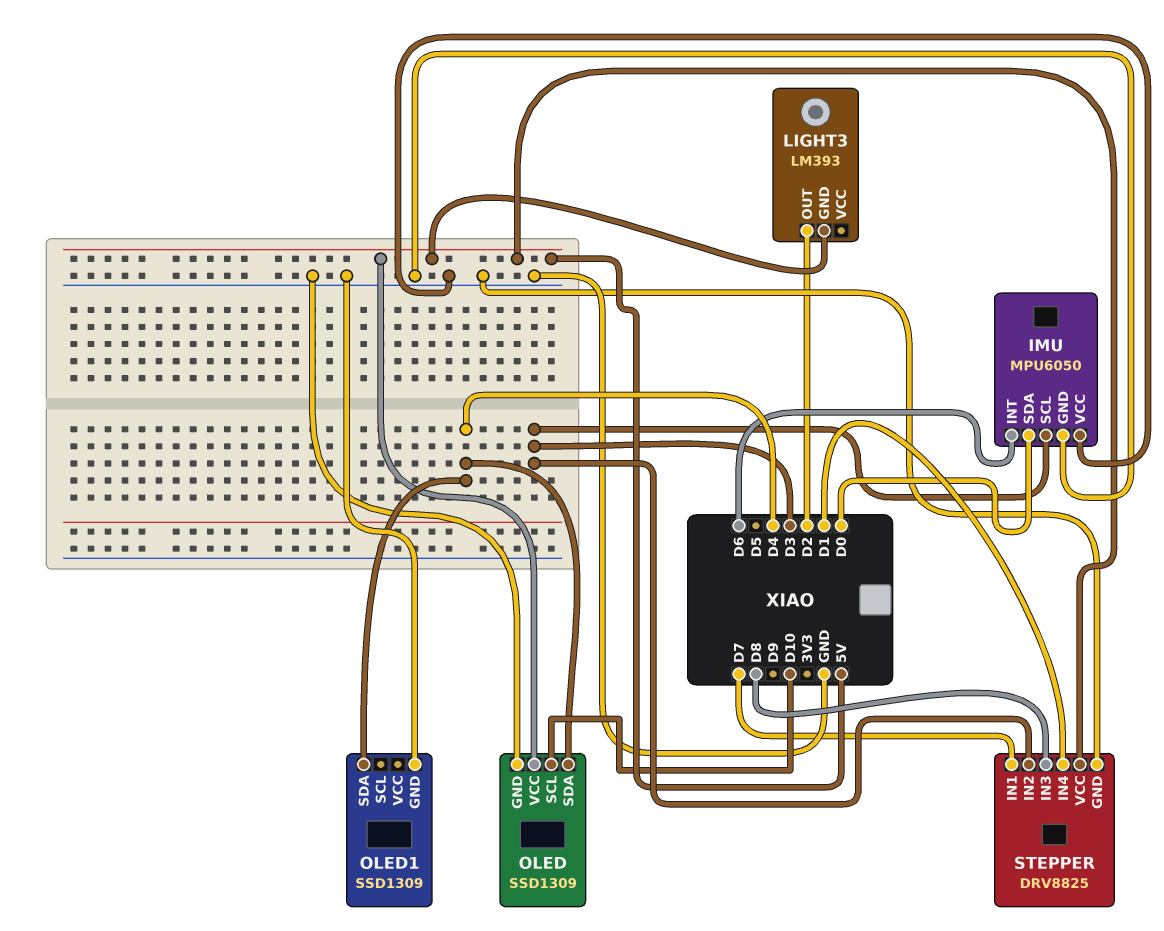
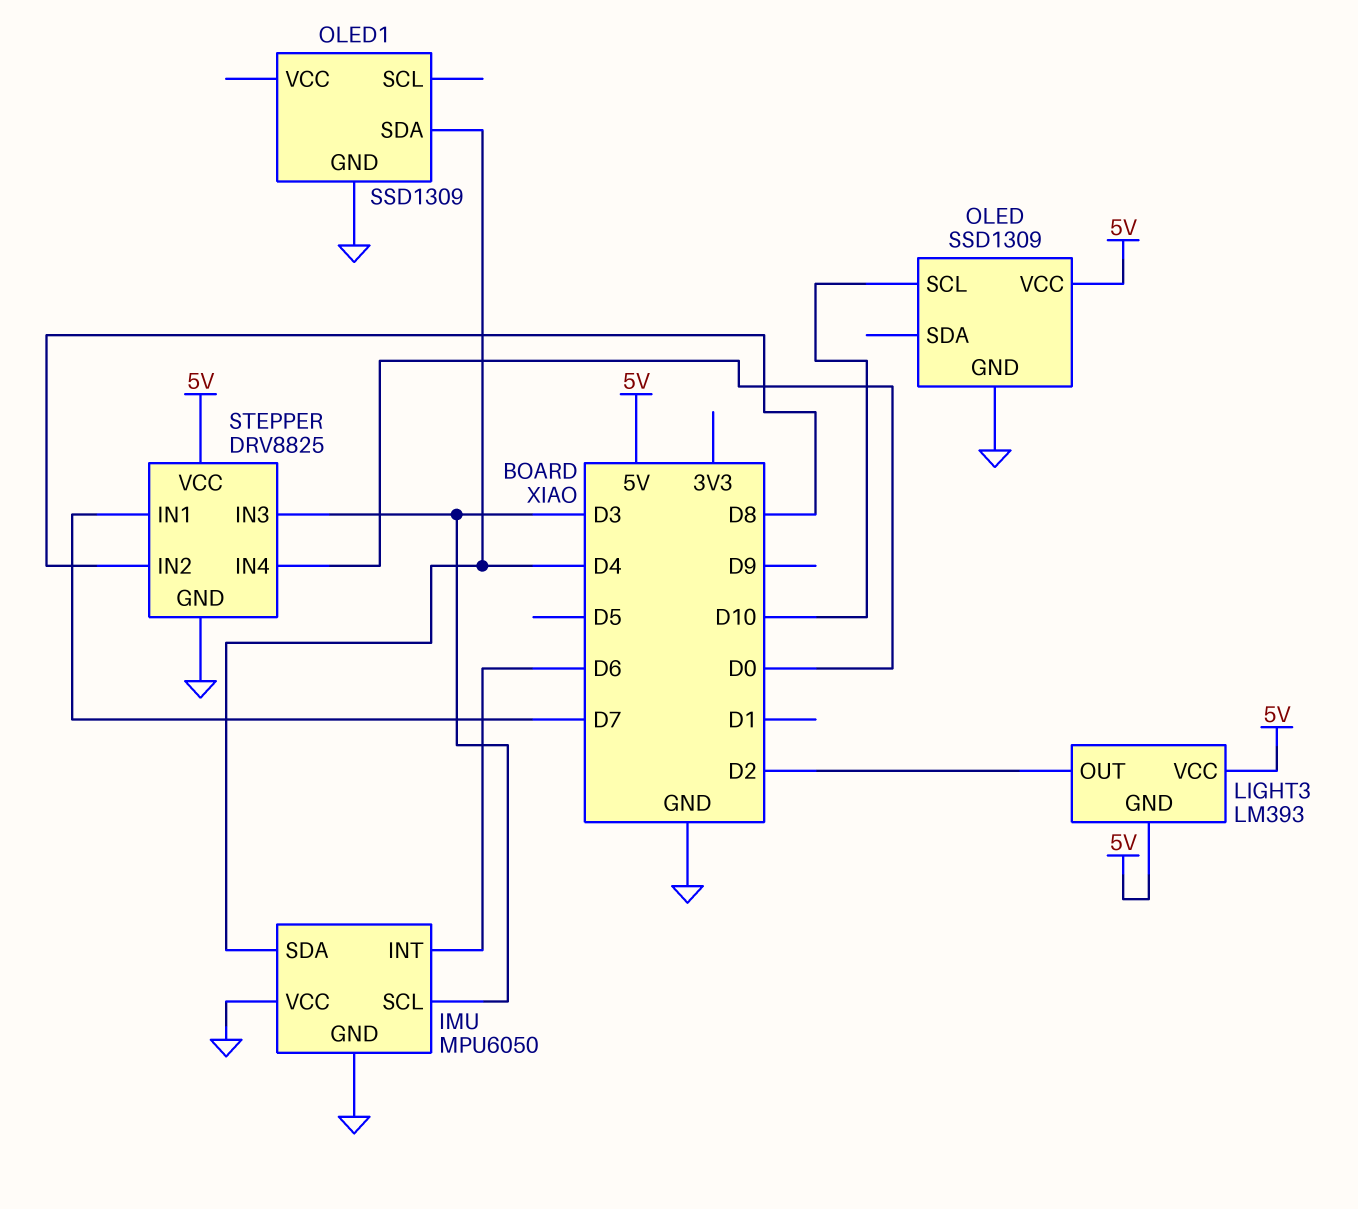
IMU pin SDA: D0 -> D4
LIGHT3 pin VCC: none -> 5V
OLED pin SDA: D4 -> none
STEPPER pin IN2: D3 -> D8
STEPPER pin IN3: D8 -> D3
STEPPER pin IN4: D1 -> D0

